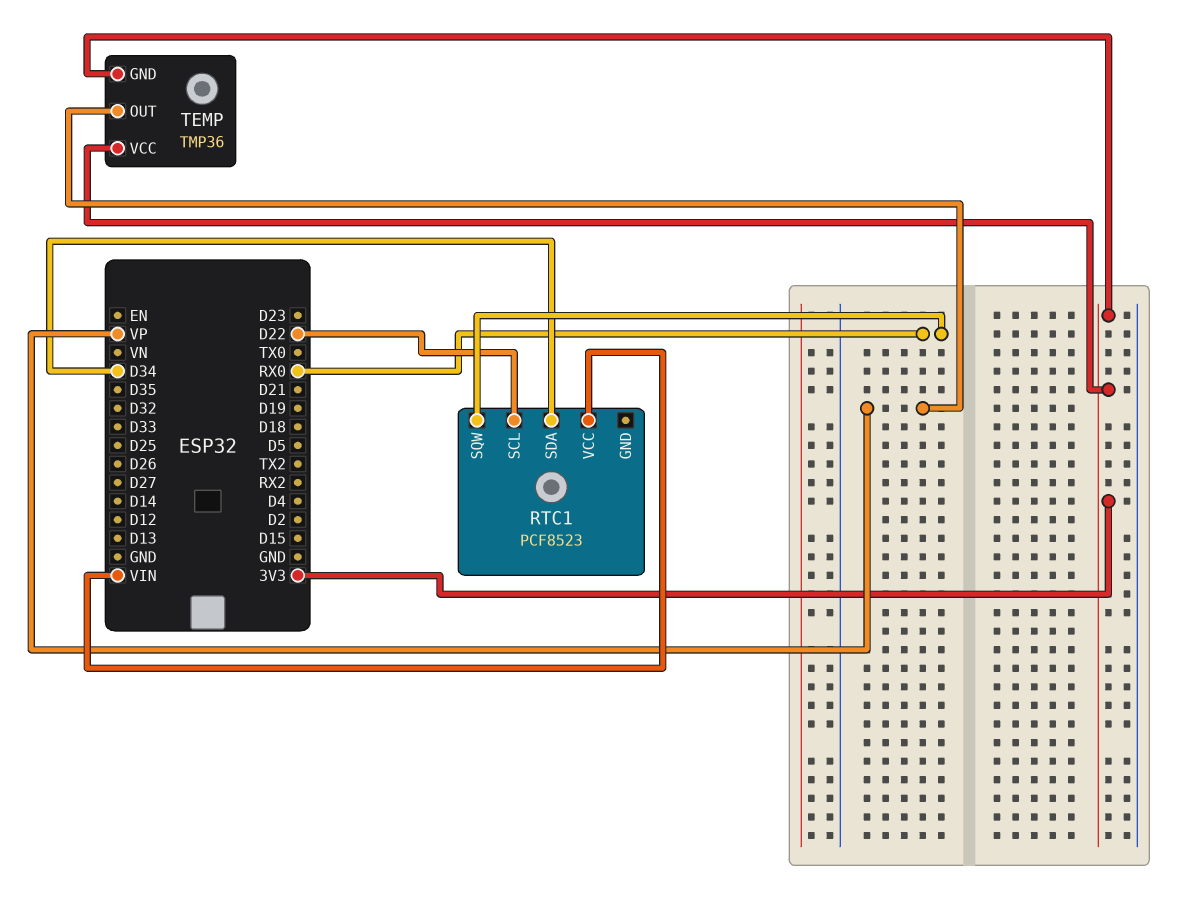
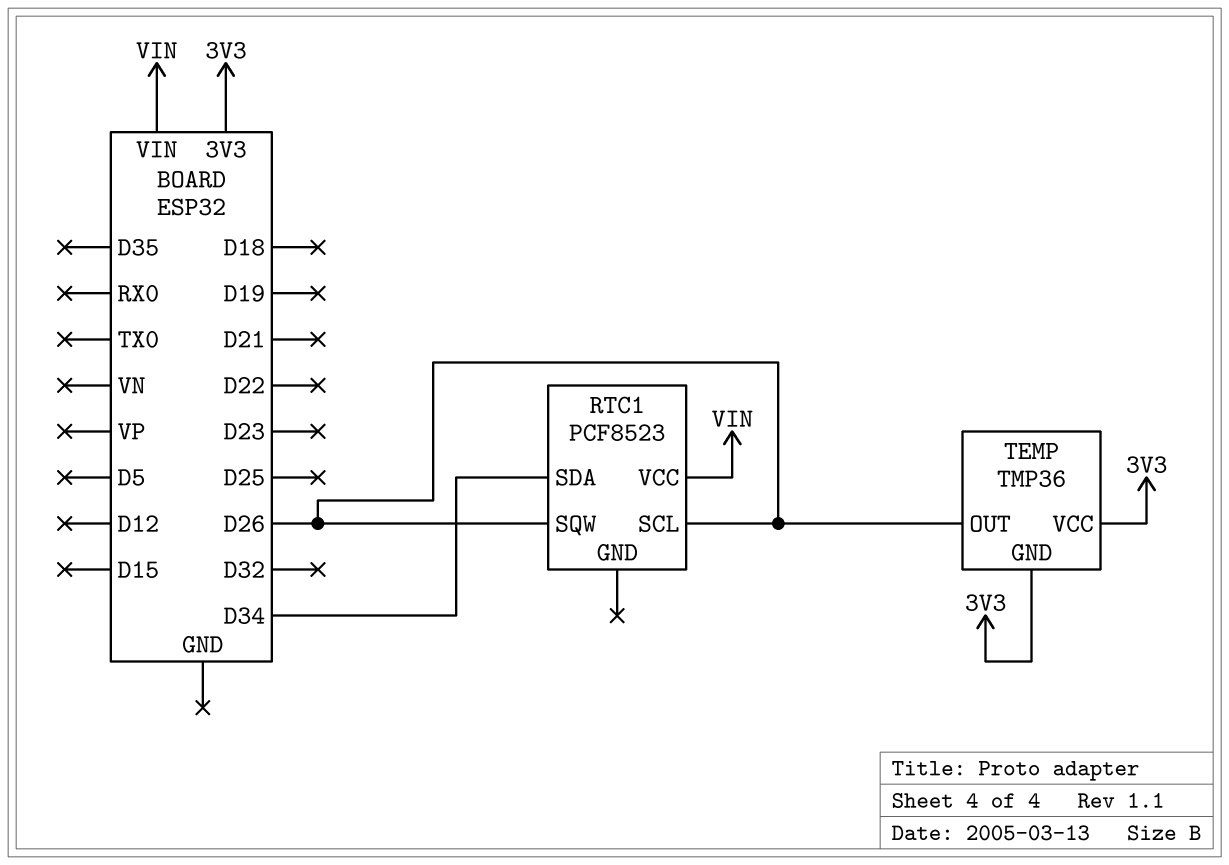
RTC1 pin SCL: D22 -> D26
RTC1 pin SQW: RX0 -> D26
TEMP pin OUT: VP -> D26

